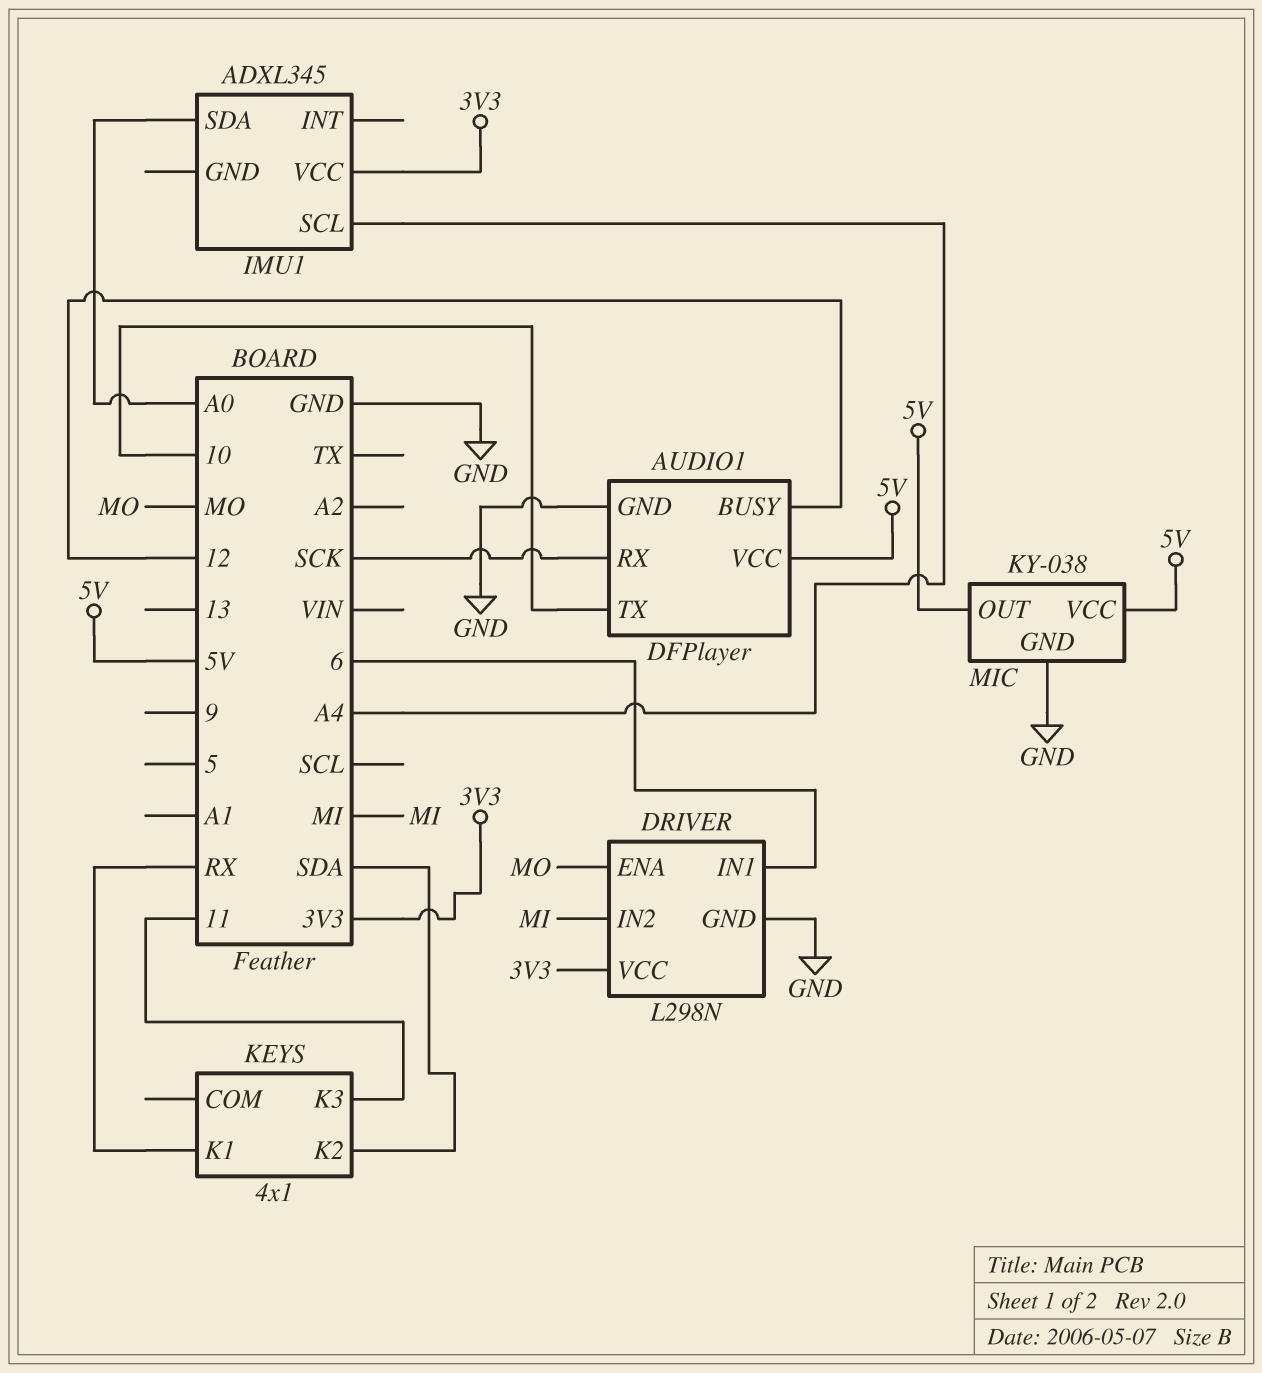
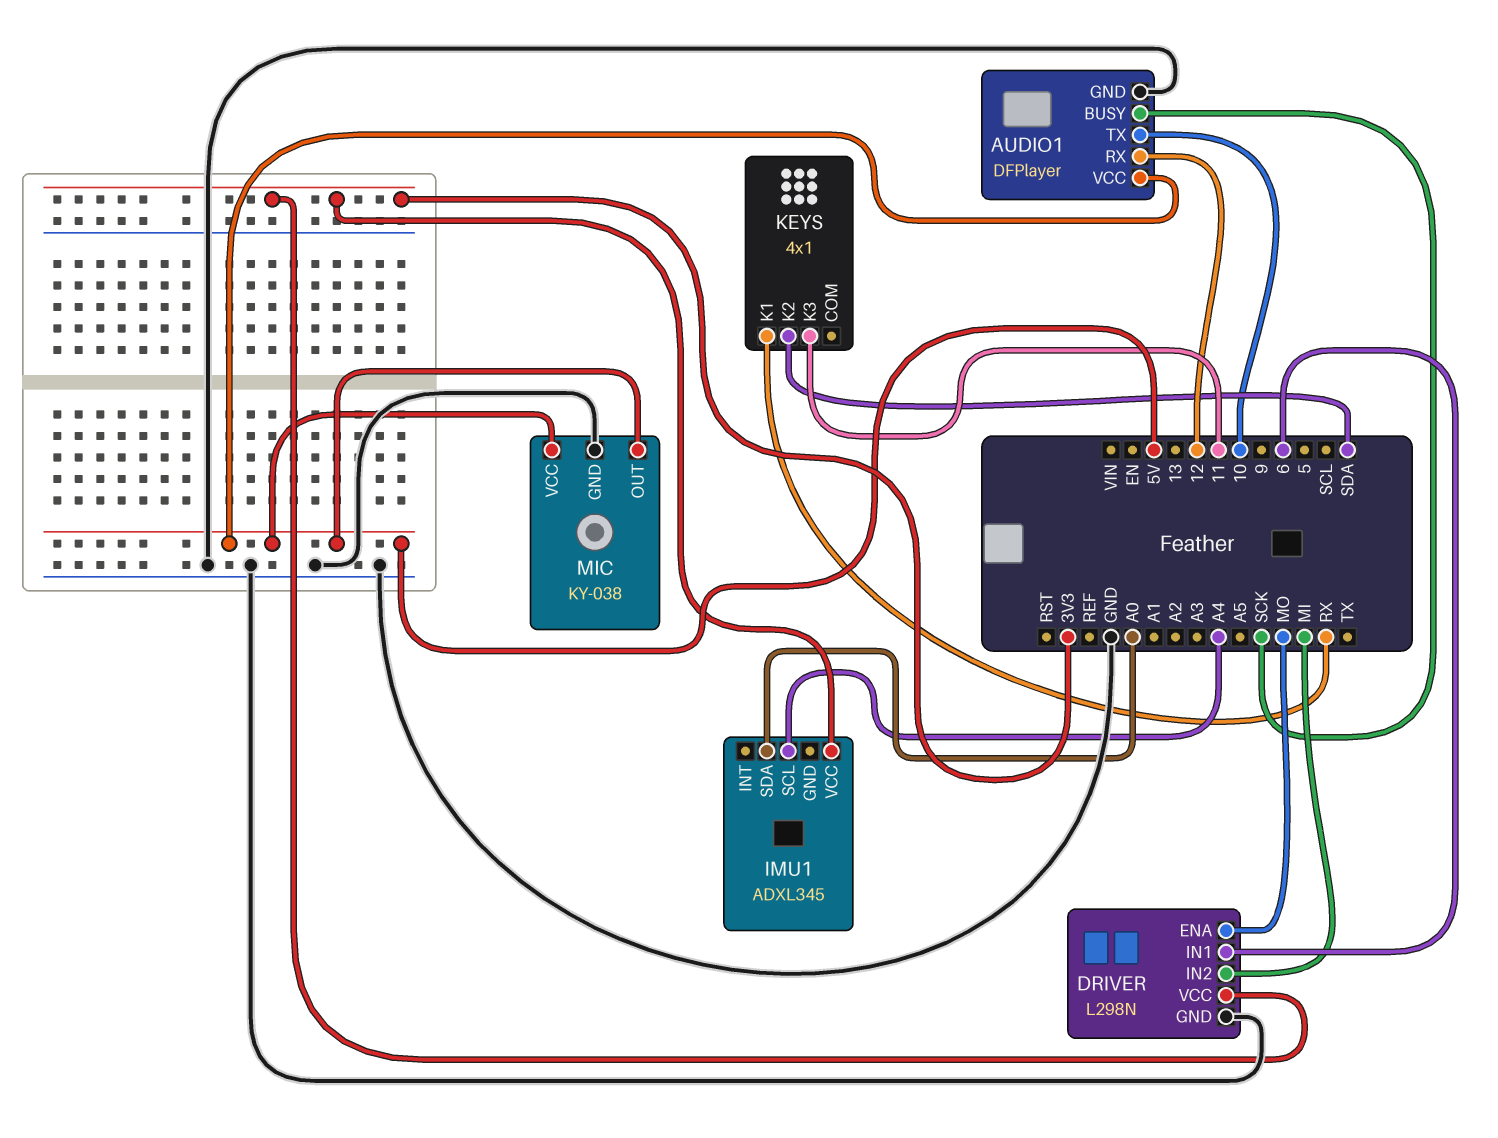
AUDIO1 pin BUSY: 12 -> SCK
AUDIO1 pin RX: SCK -> 12

